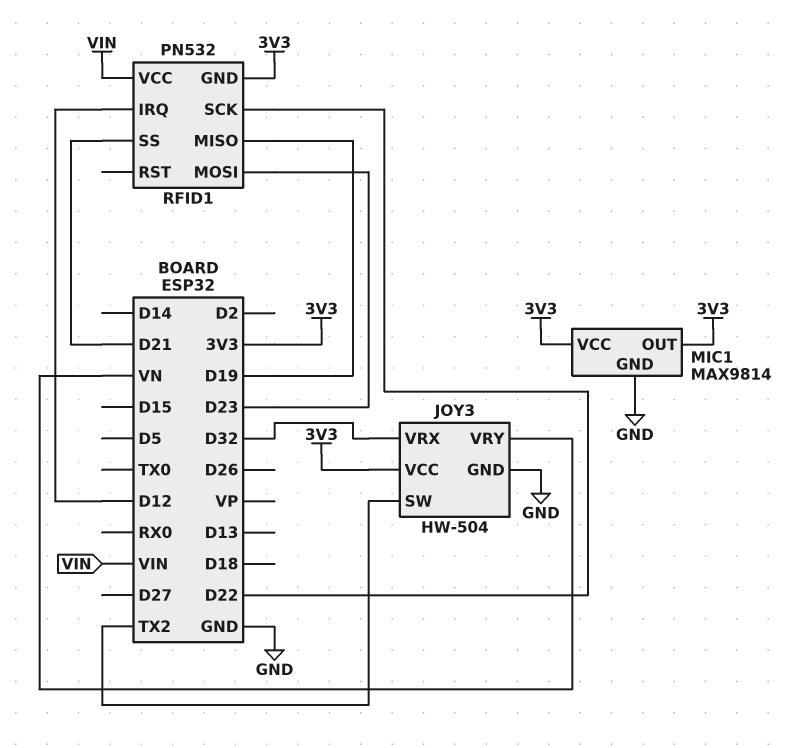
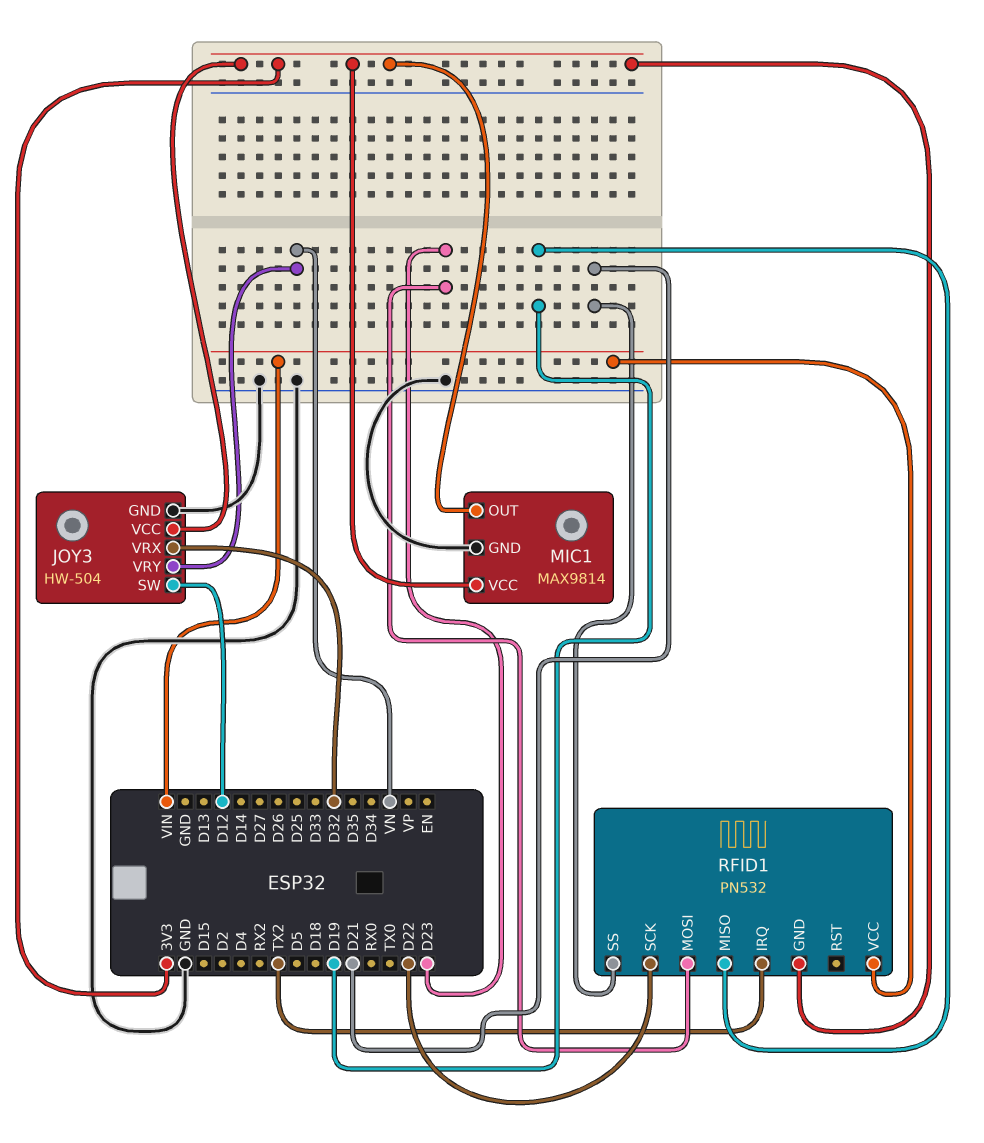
JOY3 pin SW: TX2 -> D12
RFID1 pin IRQ: D12 -> TX2

